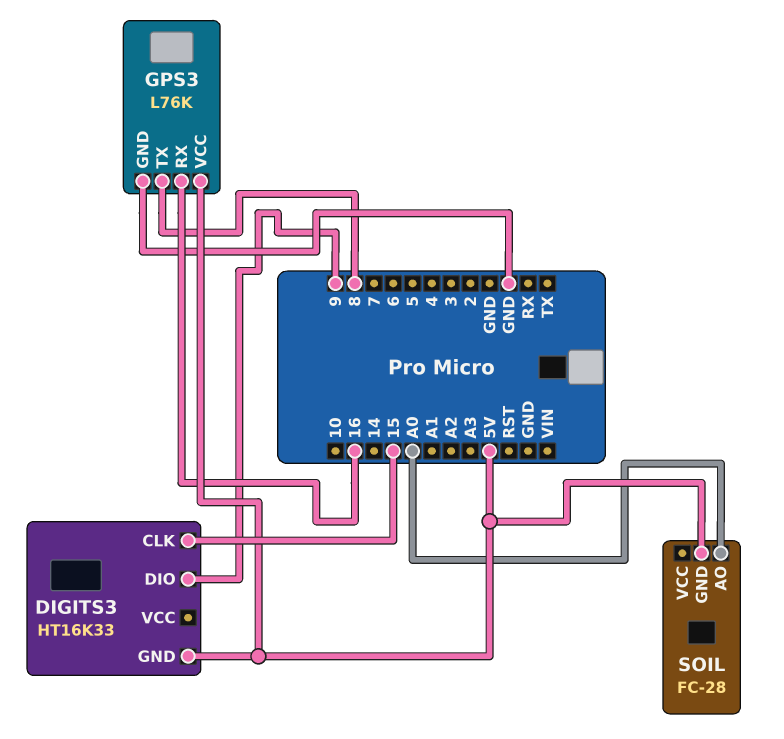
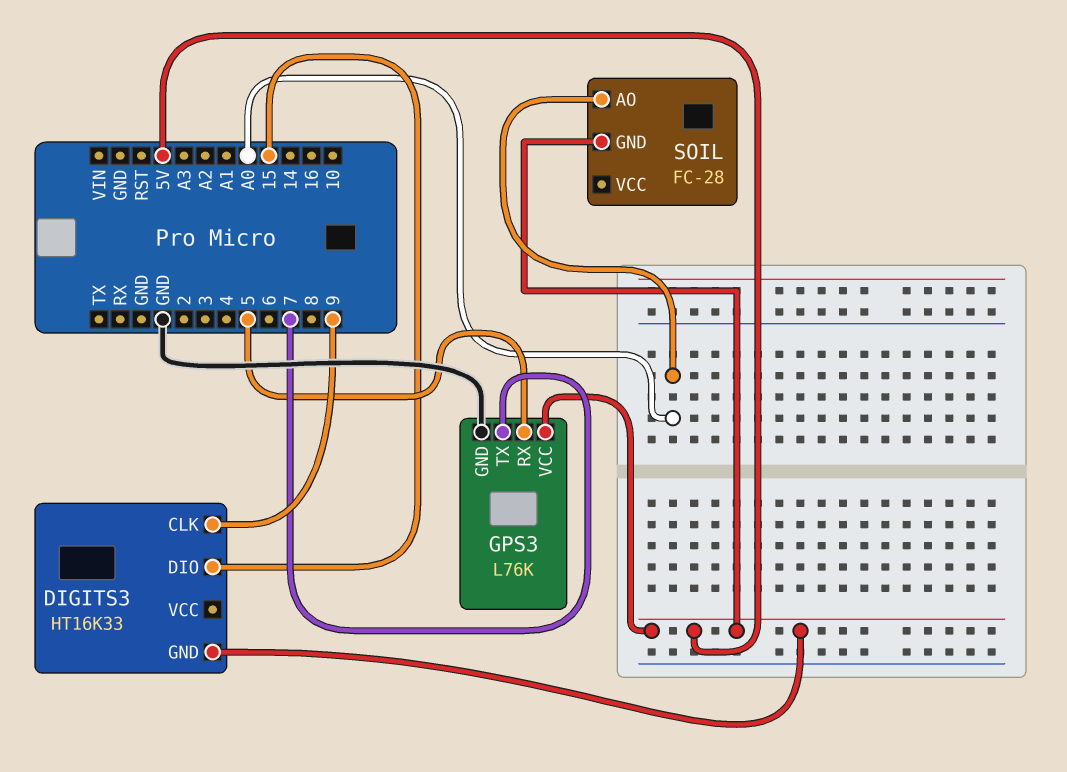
DIGITS3 pin CLK: 15 -> 9
DIGITS3 pin DIO: 9 -> 15
GPS3 pin RX: 16 -> 5
GPS3 pin TX: 8 -> 7

